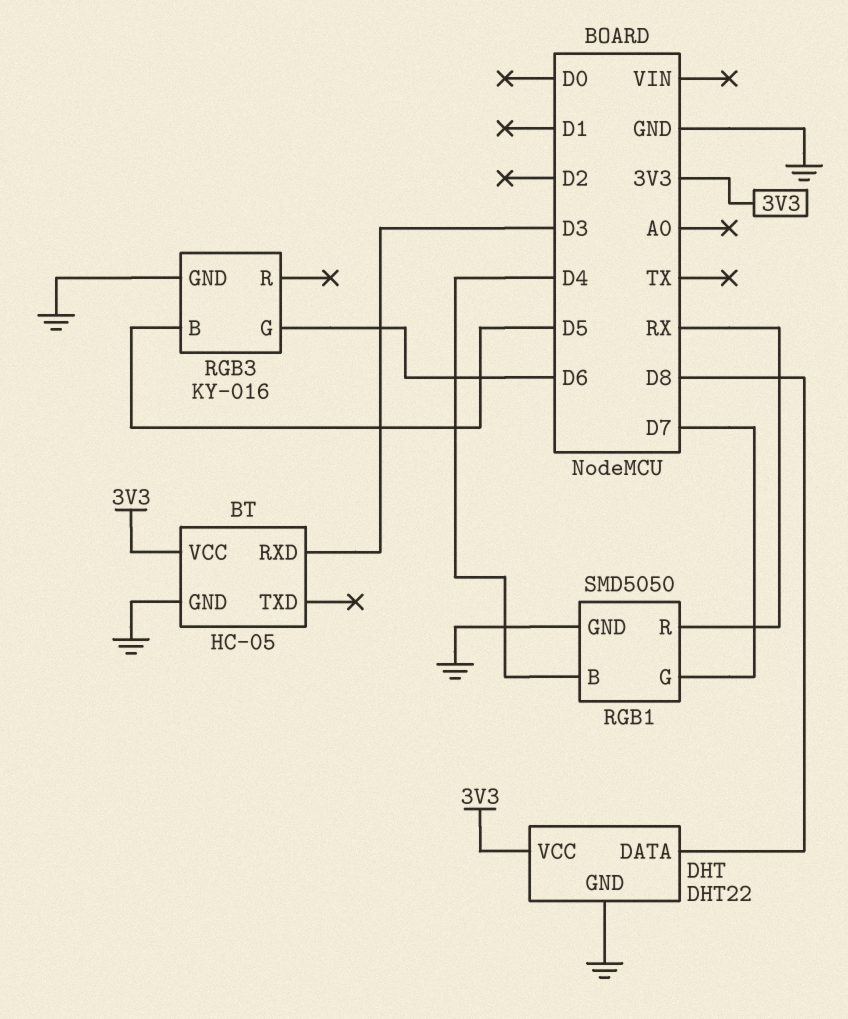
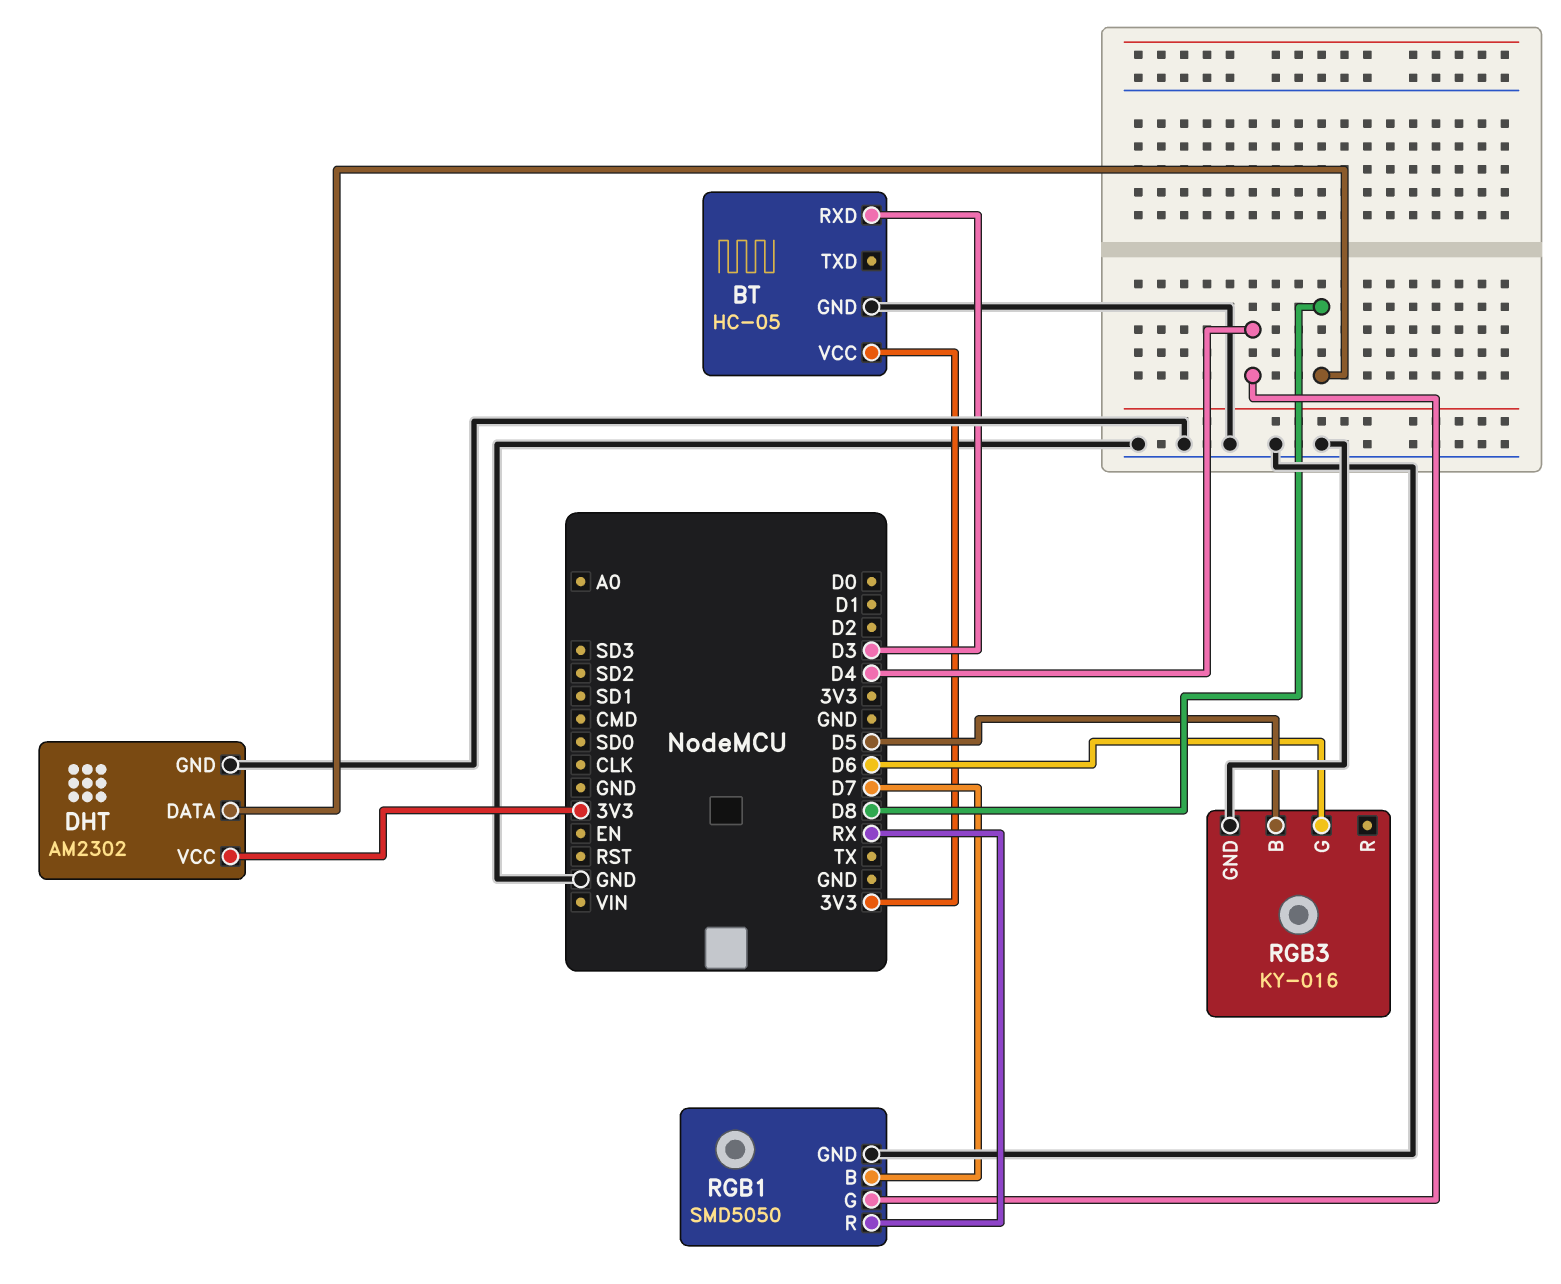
DHT: DHT22 -> AM2302
RGB1 pin B: D4 -> D7
RGB1 pin G: D7 -> D4

